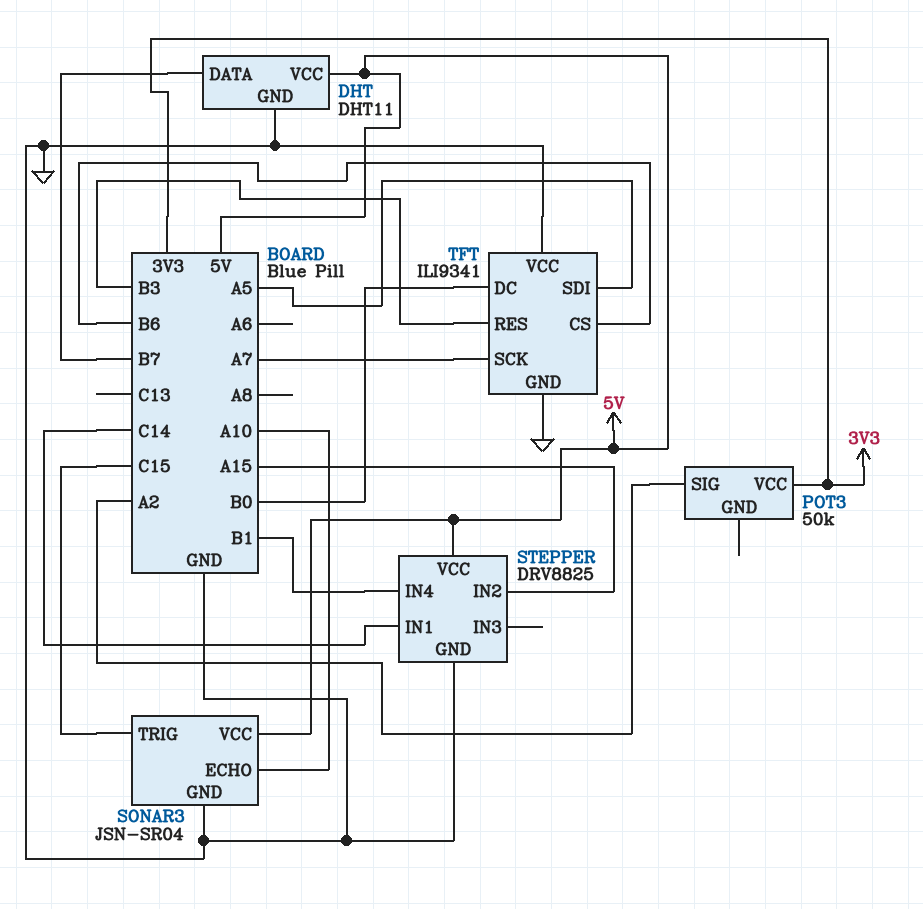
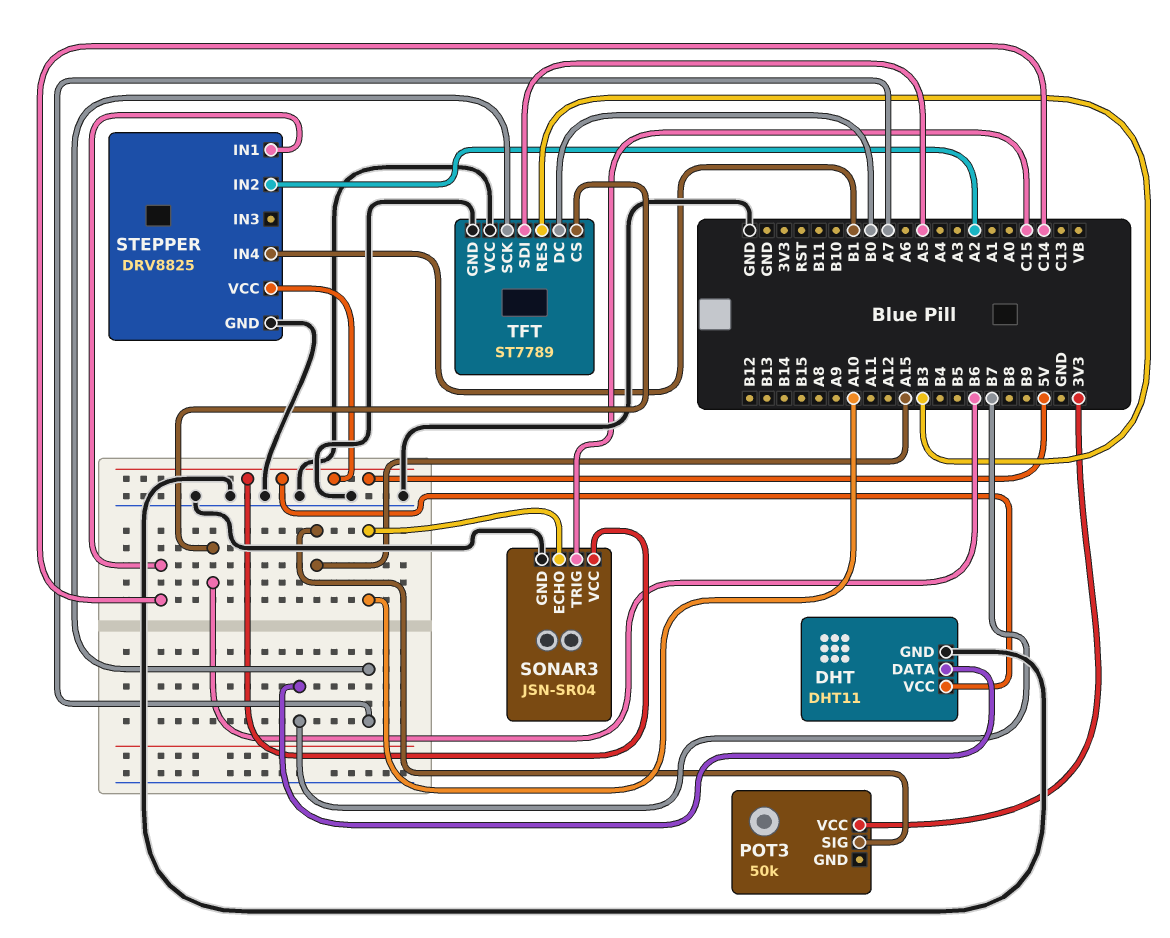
POT3 pin SIG: A2 -> A15
STEPPER pin IN2: A15 -> A2
TFT: ILI9341 -> ST7789

